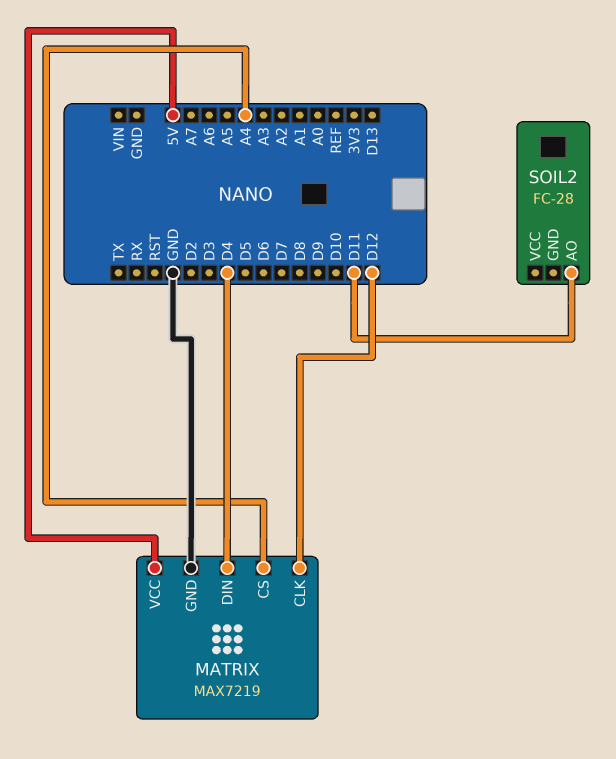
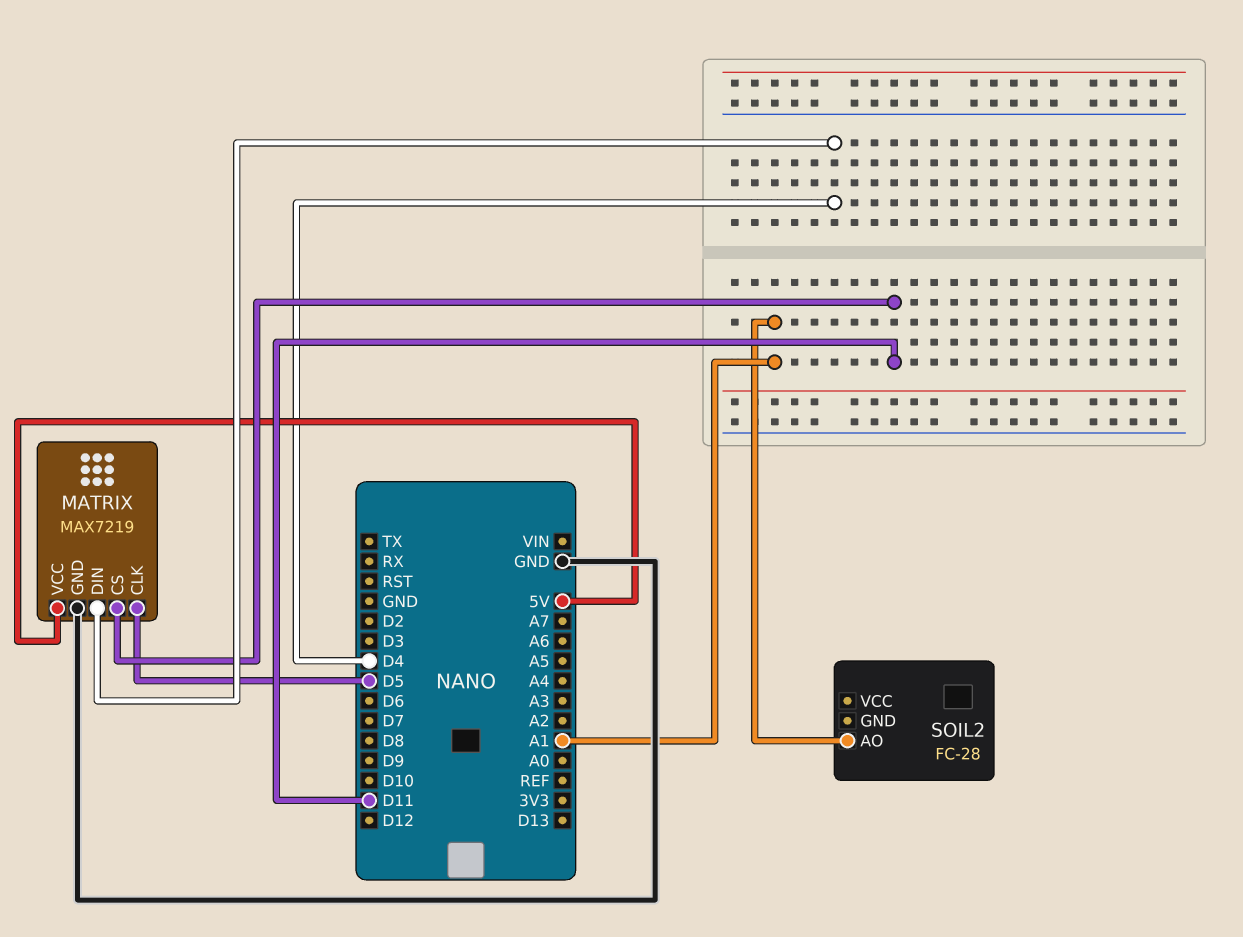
MATRIX pin CLK: D12 -> D5
MATRIX pin CS: A4 -> D11
SOIL2 pin AO: D11 -> A1

